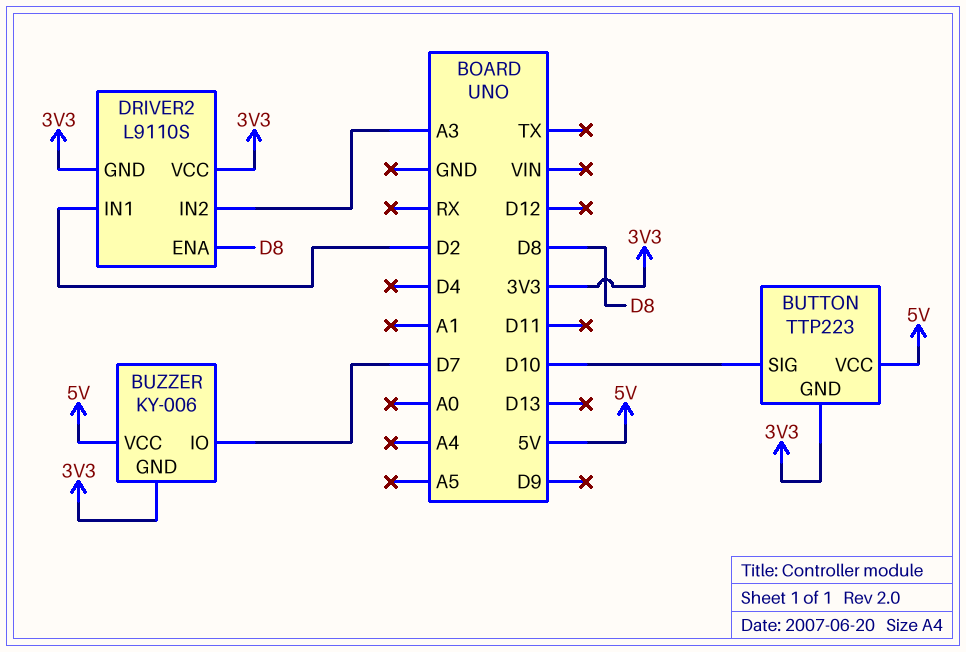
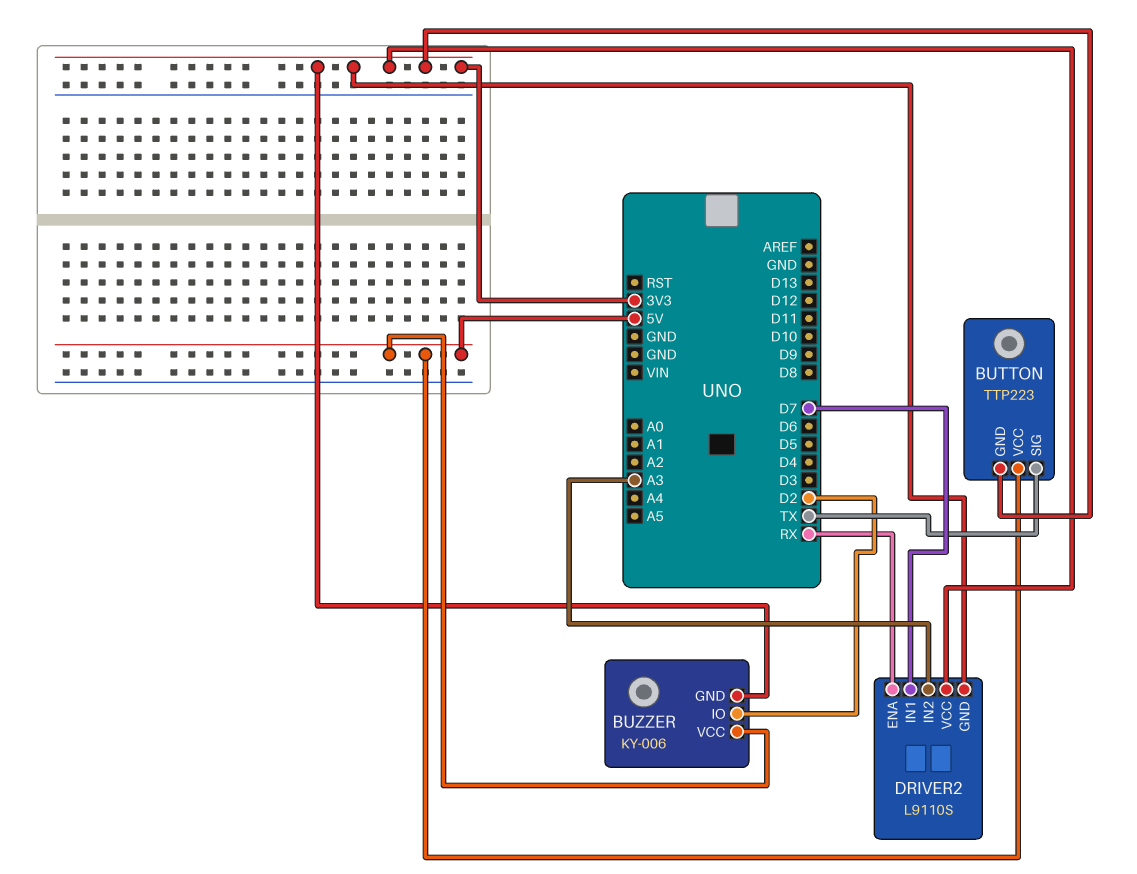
BUTTON pin SIG: D10 -> TX
BUZZER pin IO: D7 -> D2
DRIVER2 pin ENA: D8 -> RX
DRIVER2 pin IN1: D2 -> D7

